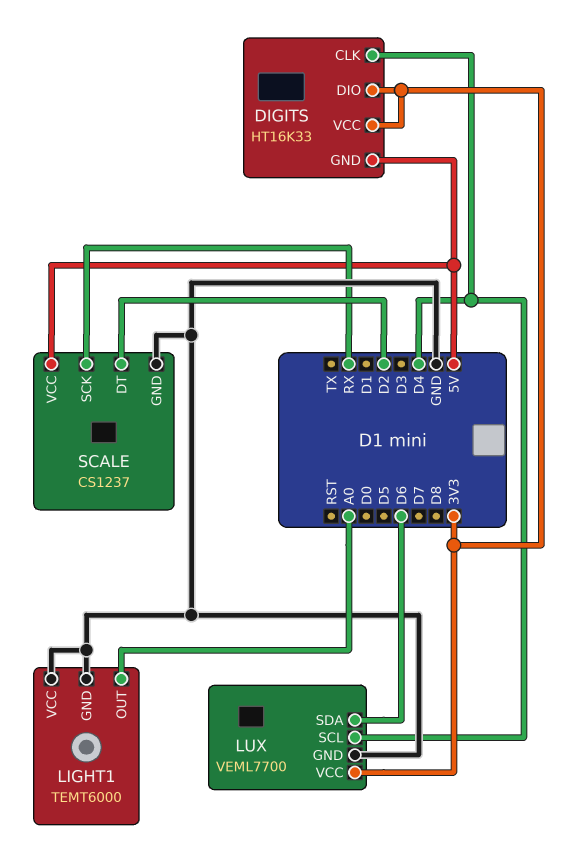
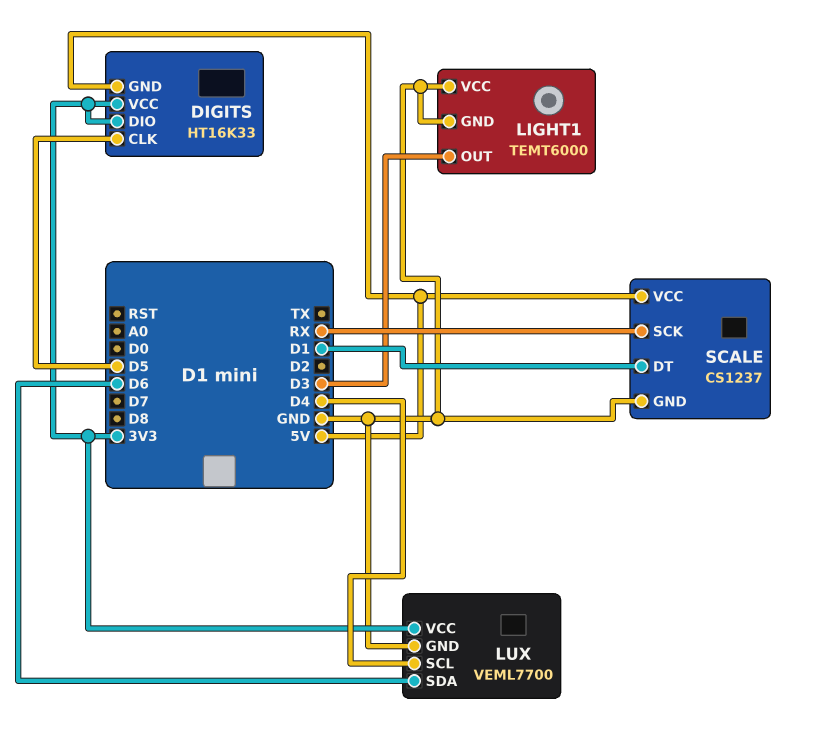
DIGITS pin CLK: D4 -> D5
LIGHT1 pin OUT: A0 -> D3
SCALE pin DT: D2 -> D1

